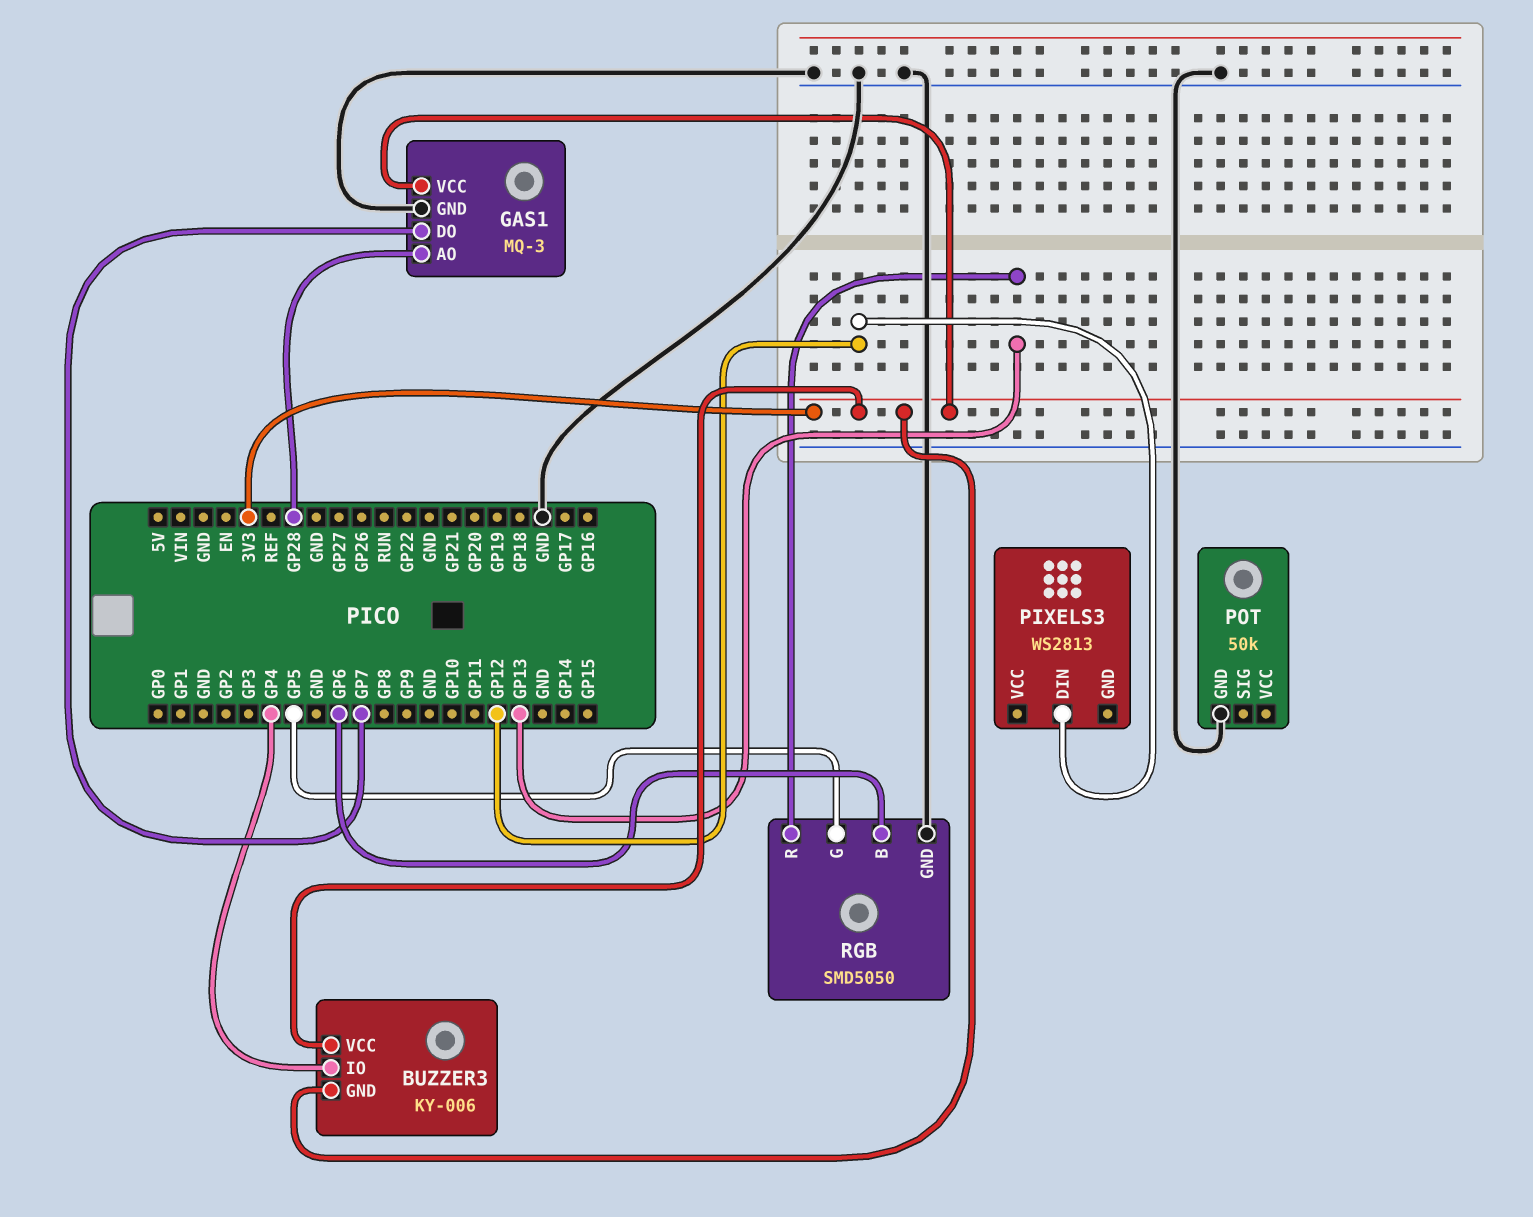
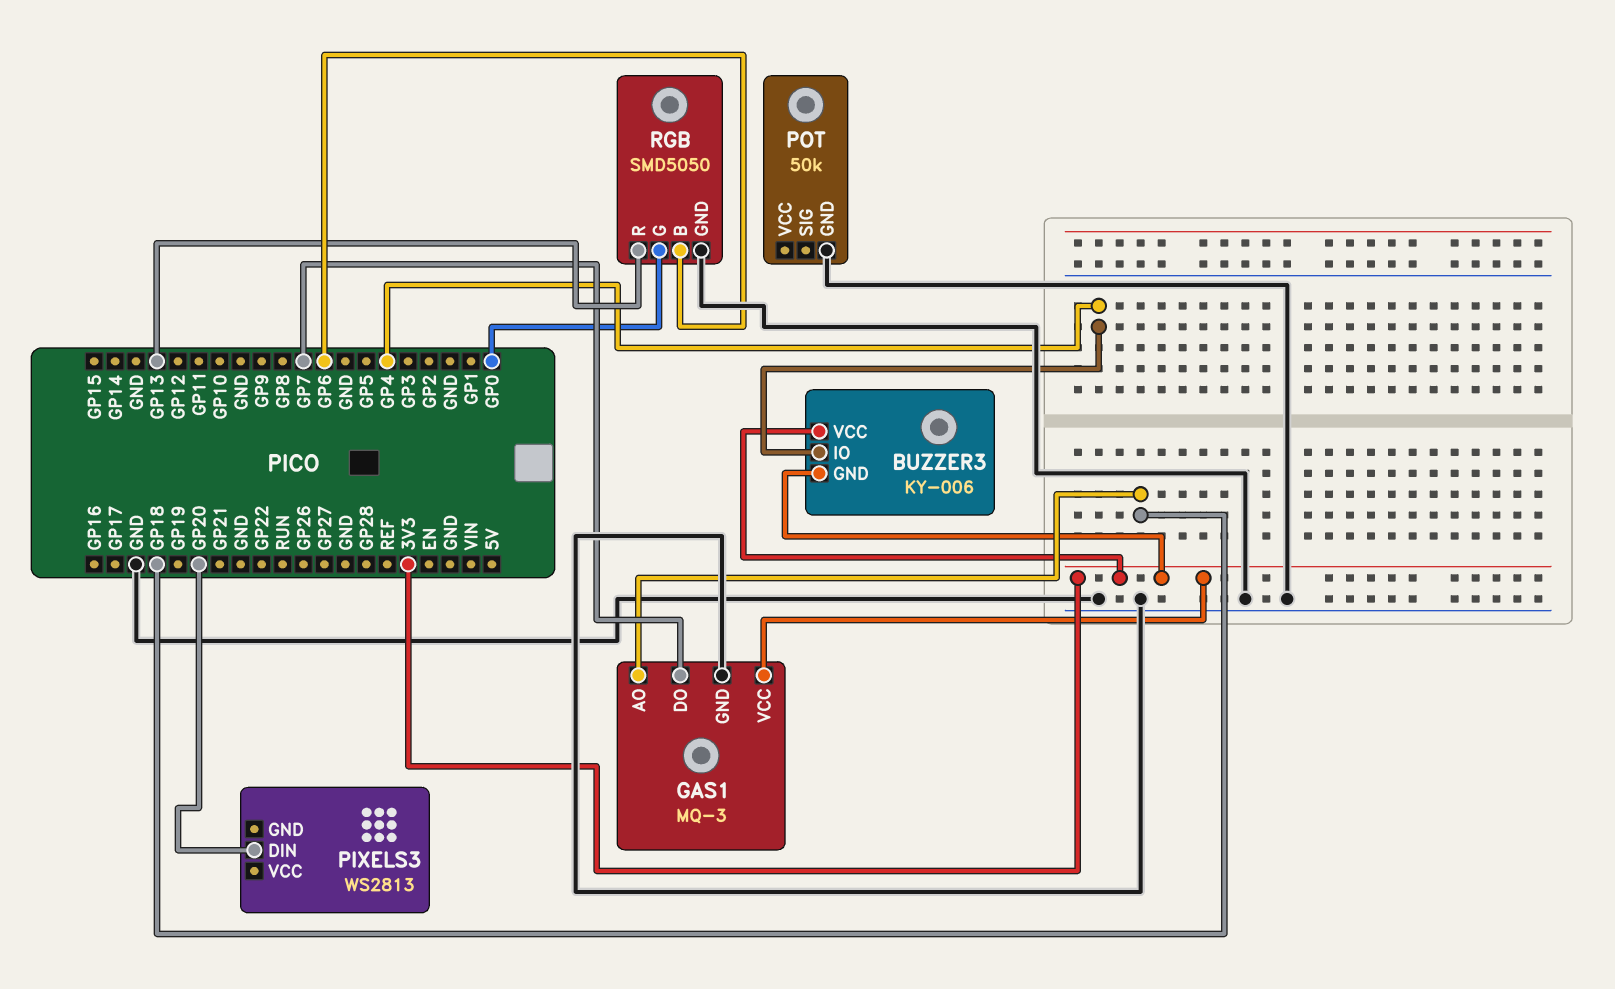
GAS1 pin AO: GP28 -> GP18
PIXELS3 pin DIN: GP12 -> GP20
RGB pin G: GP5 -> GP0

